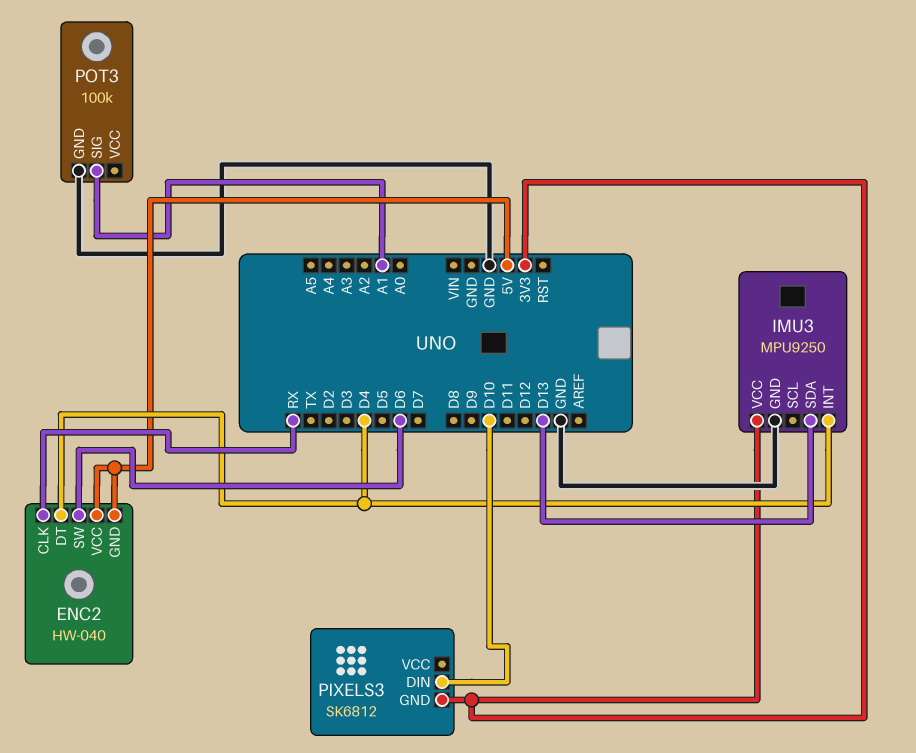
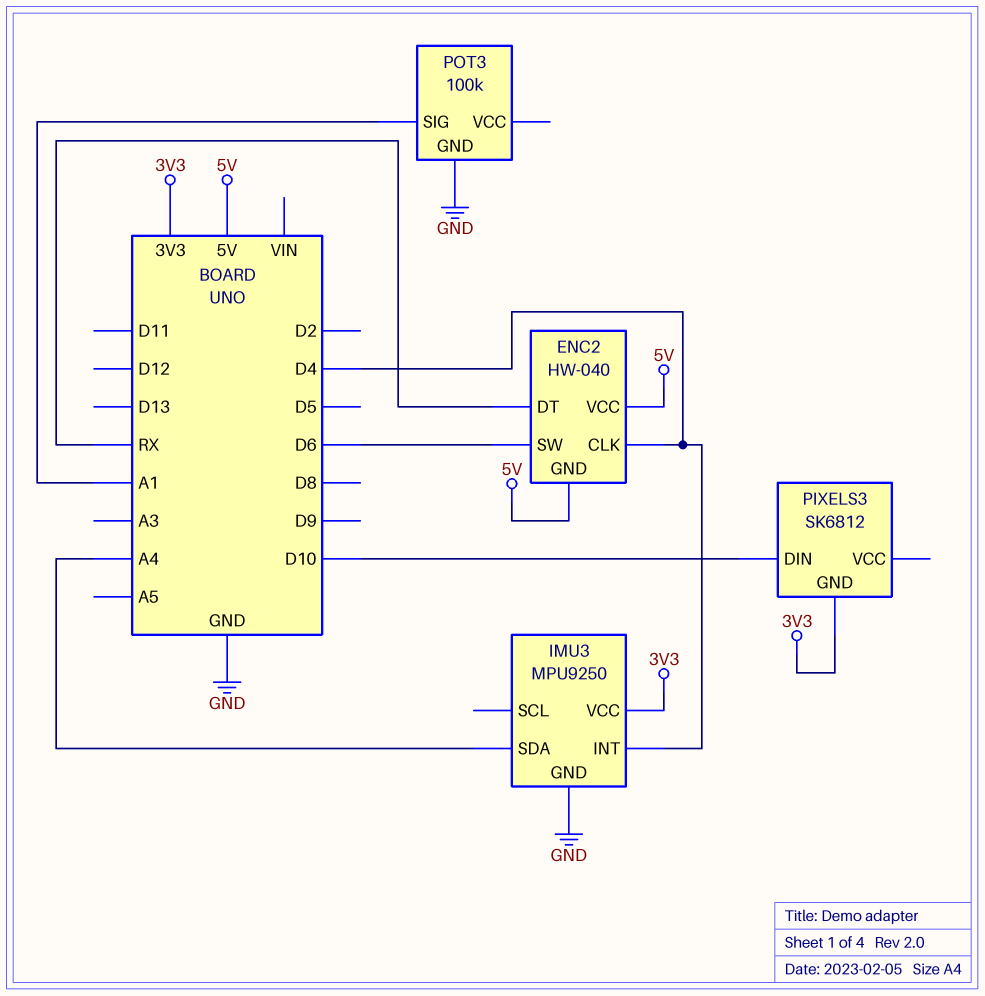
ENC2 pin CLK: RX -> D4
ENC2 pin DT: D4 -> RX
IMU3 pin SDA: D13 -> A4

